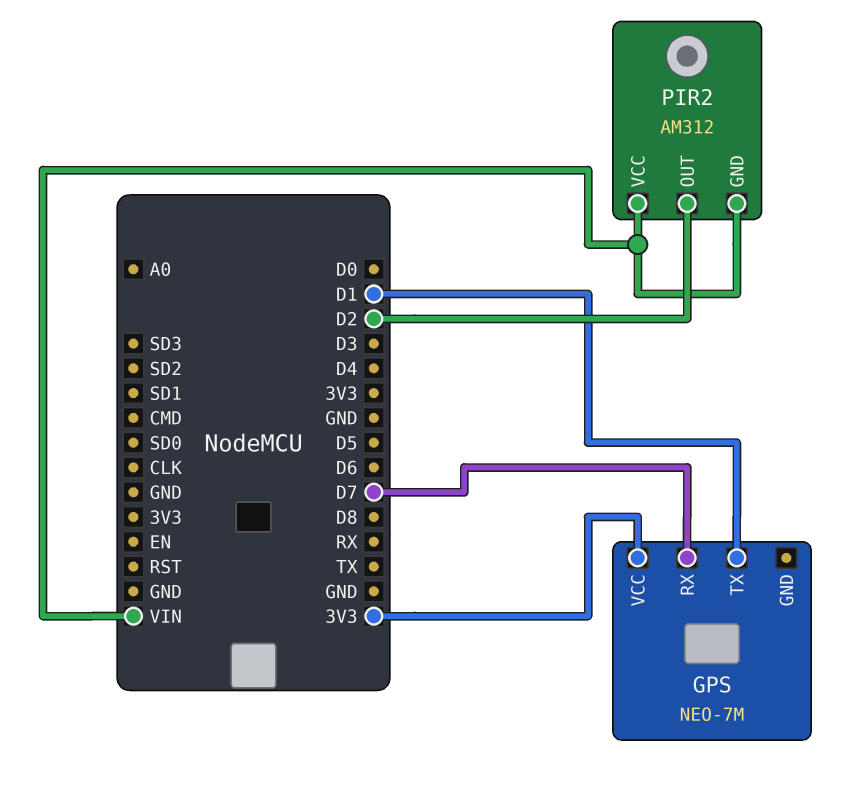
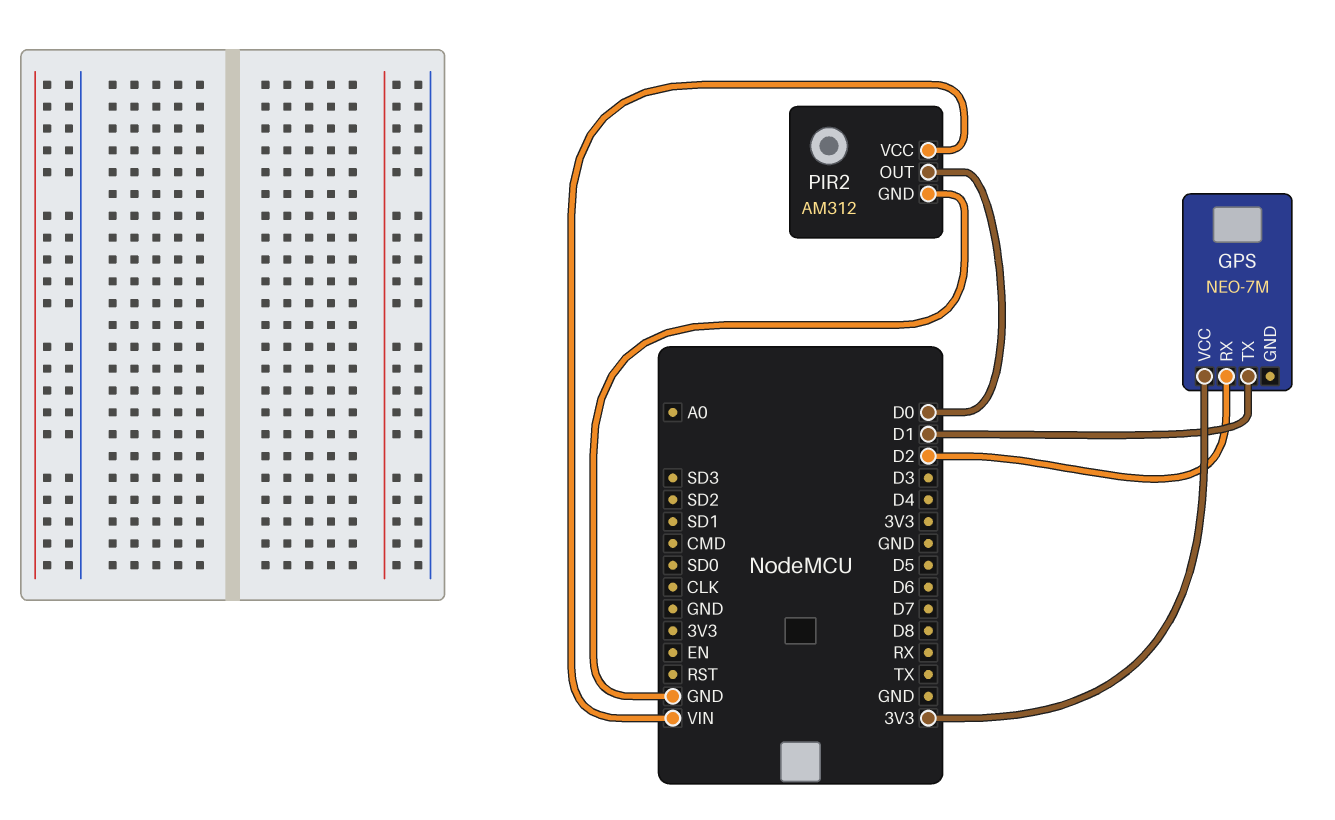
GPS pin RX: D7 -> D2
PIR2 pin GND: VIN -> GND
PIR2 pin OUT: D2 -> D0

